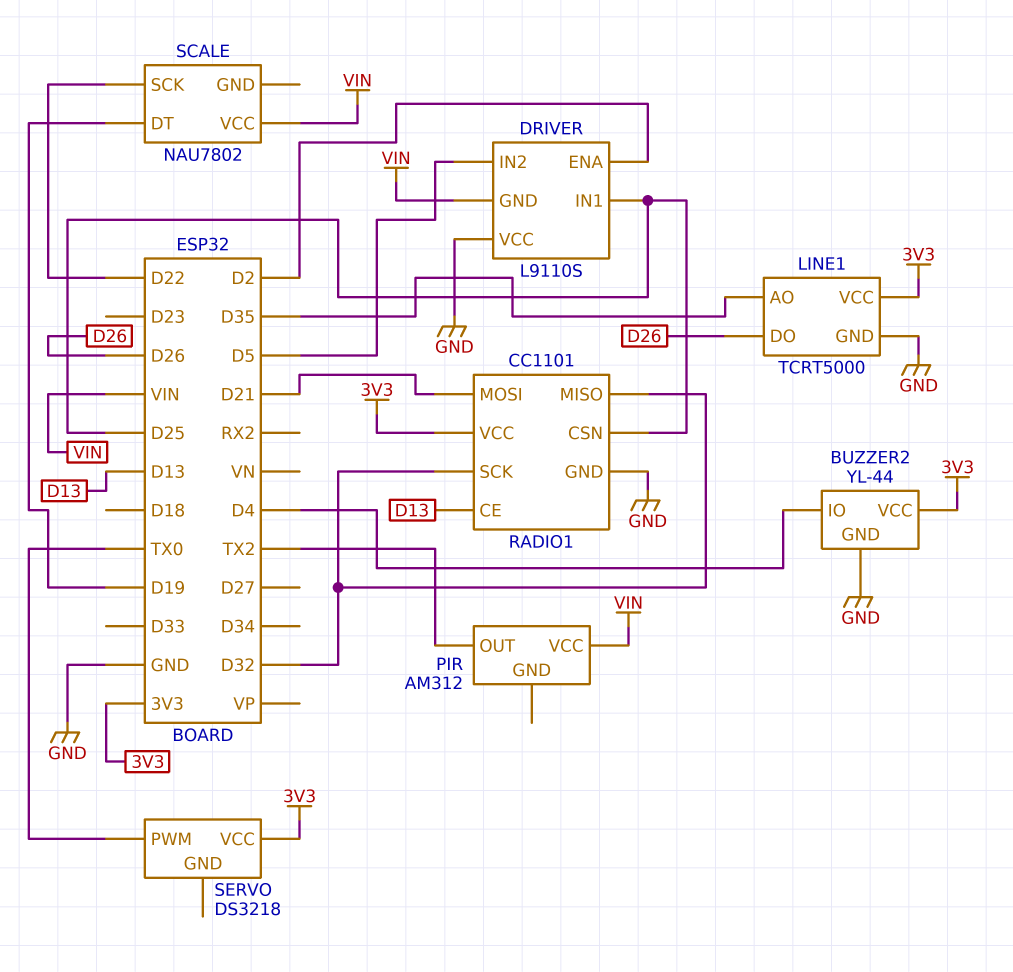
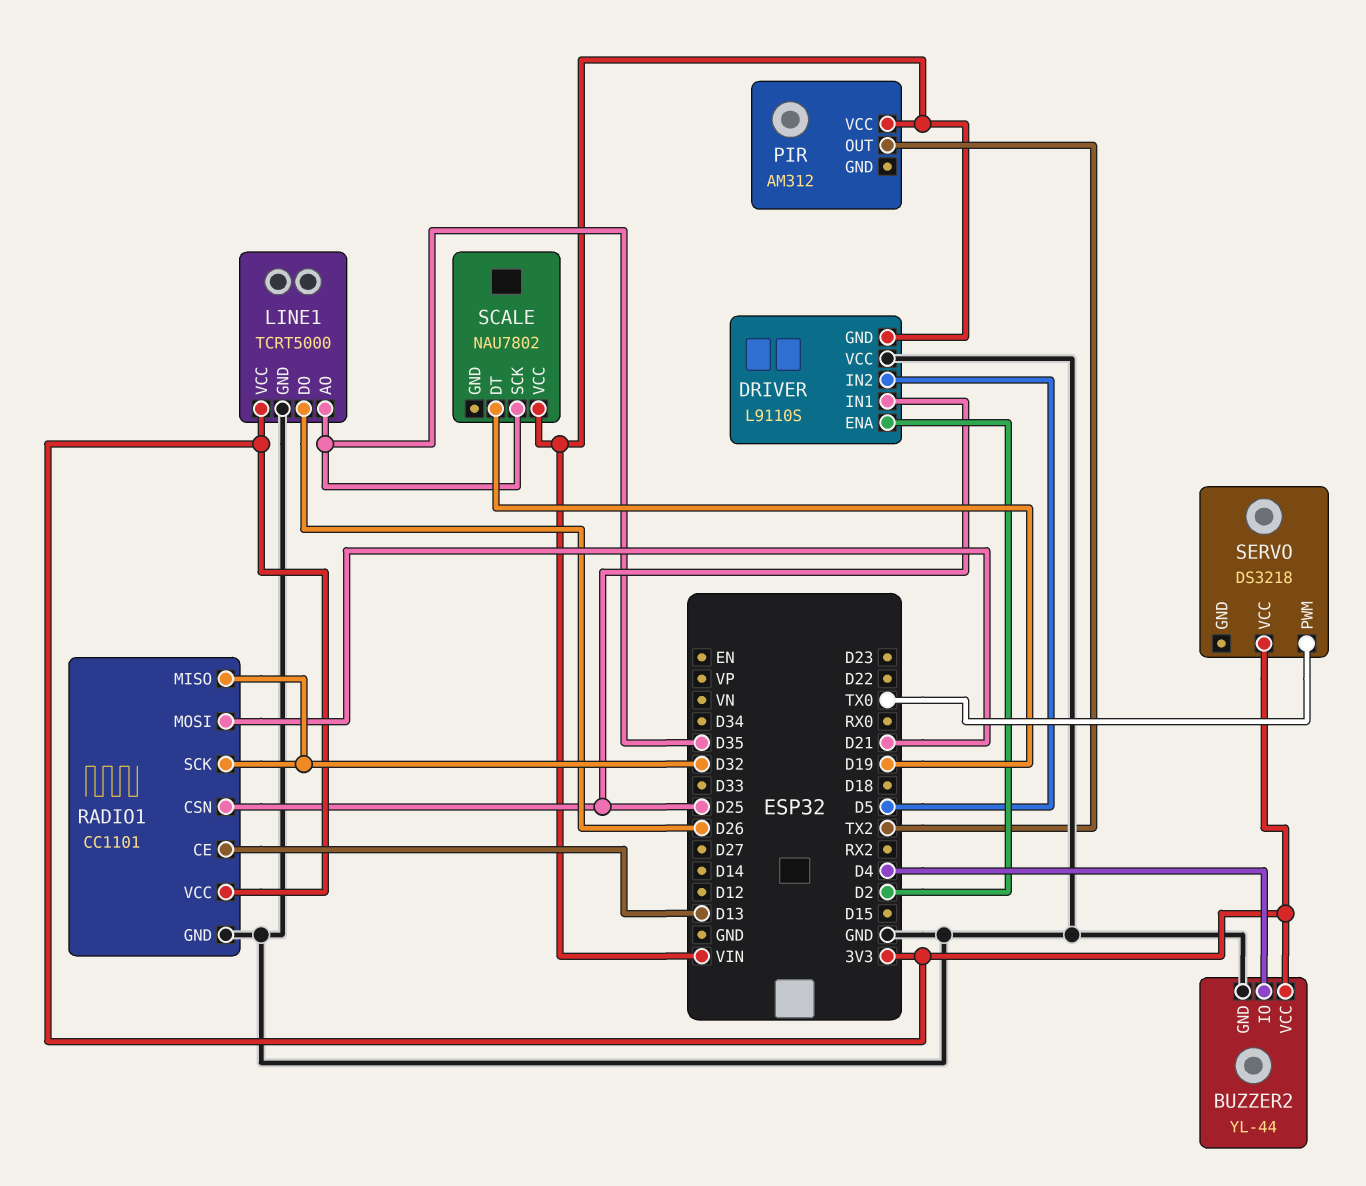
SCALE pin SCK: D22 -> D35

